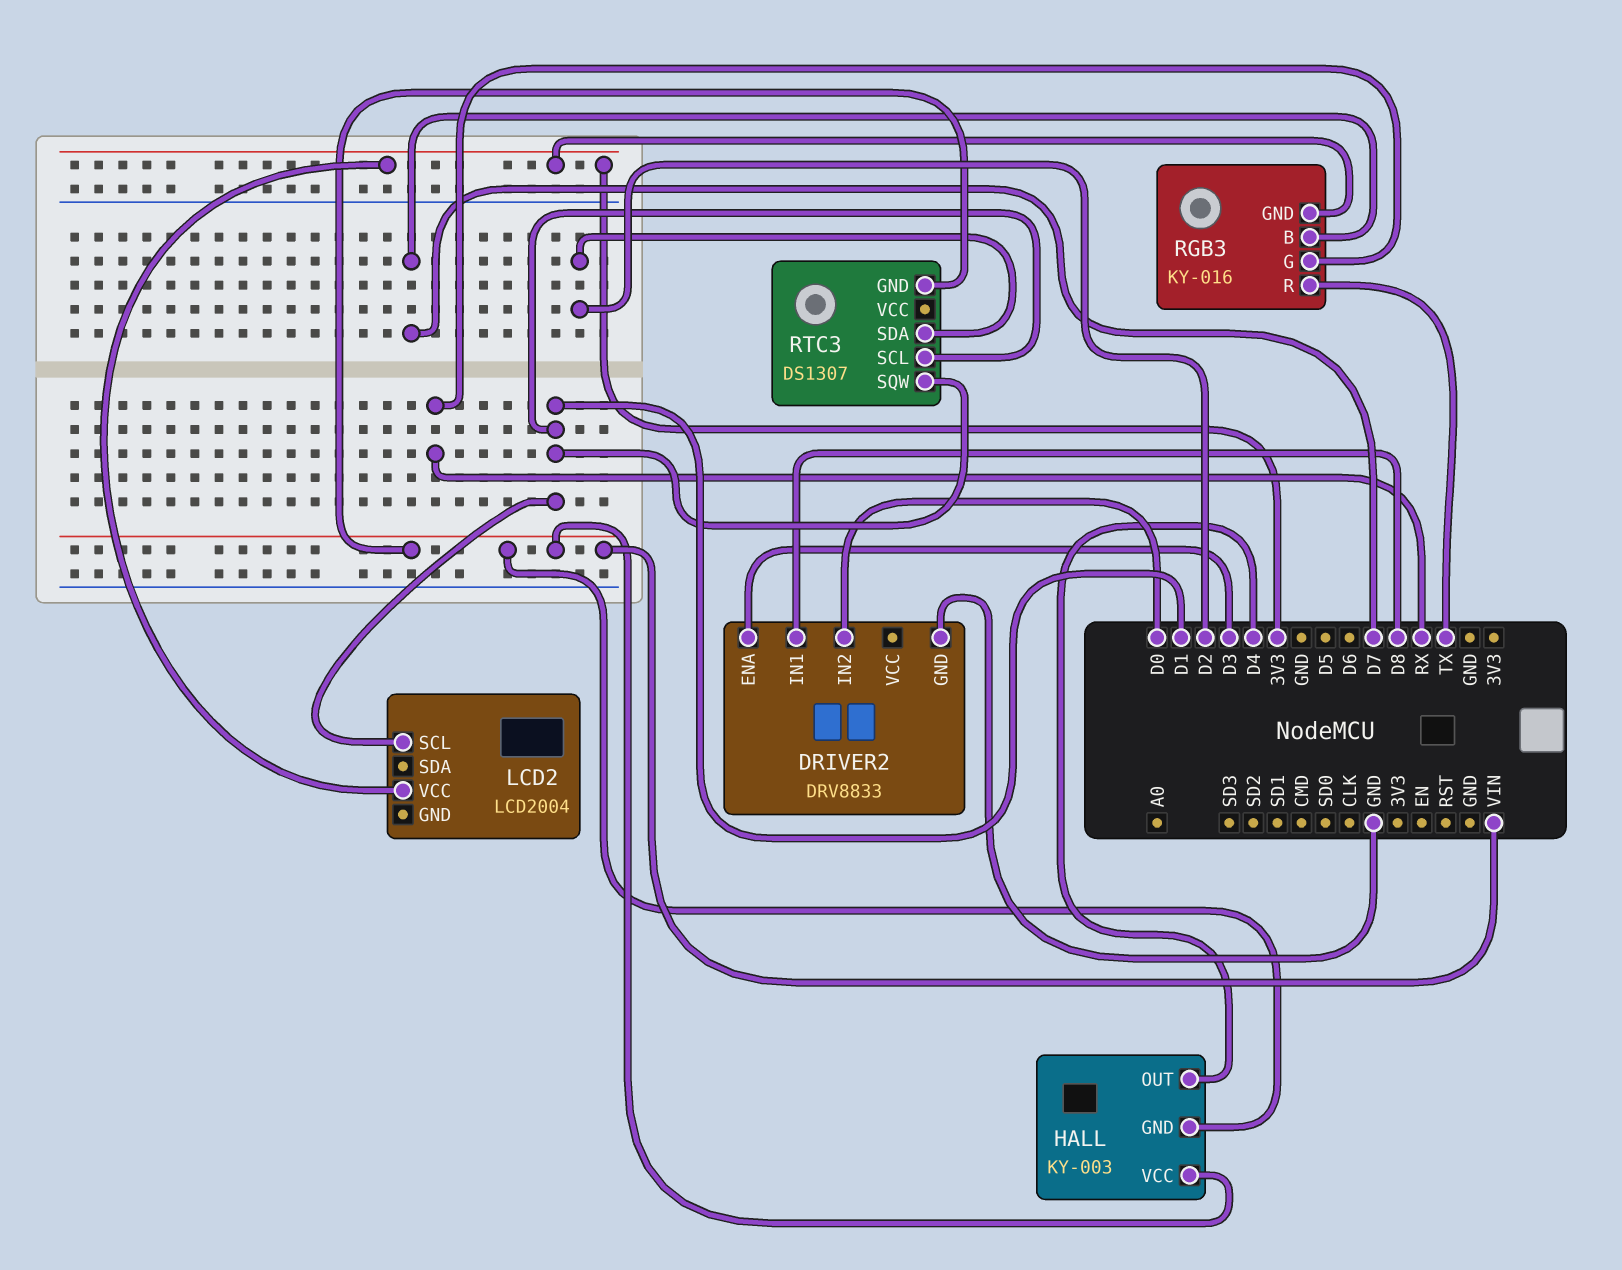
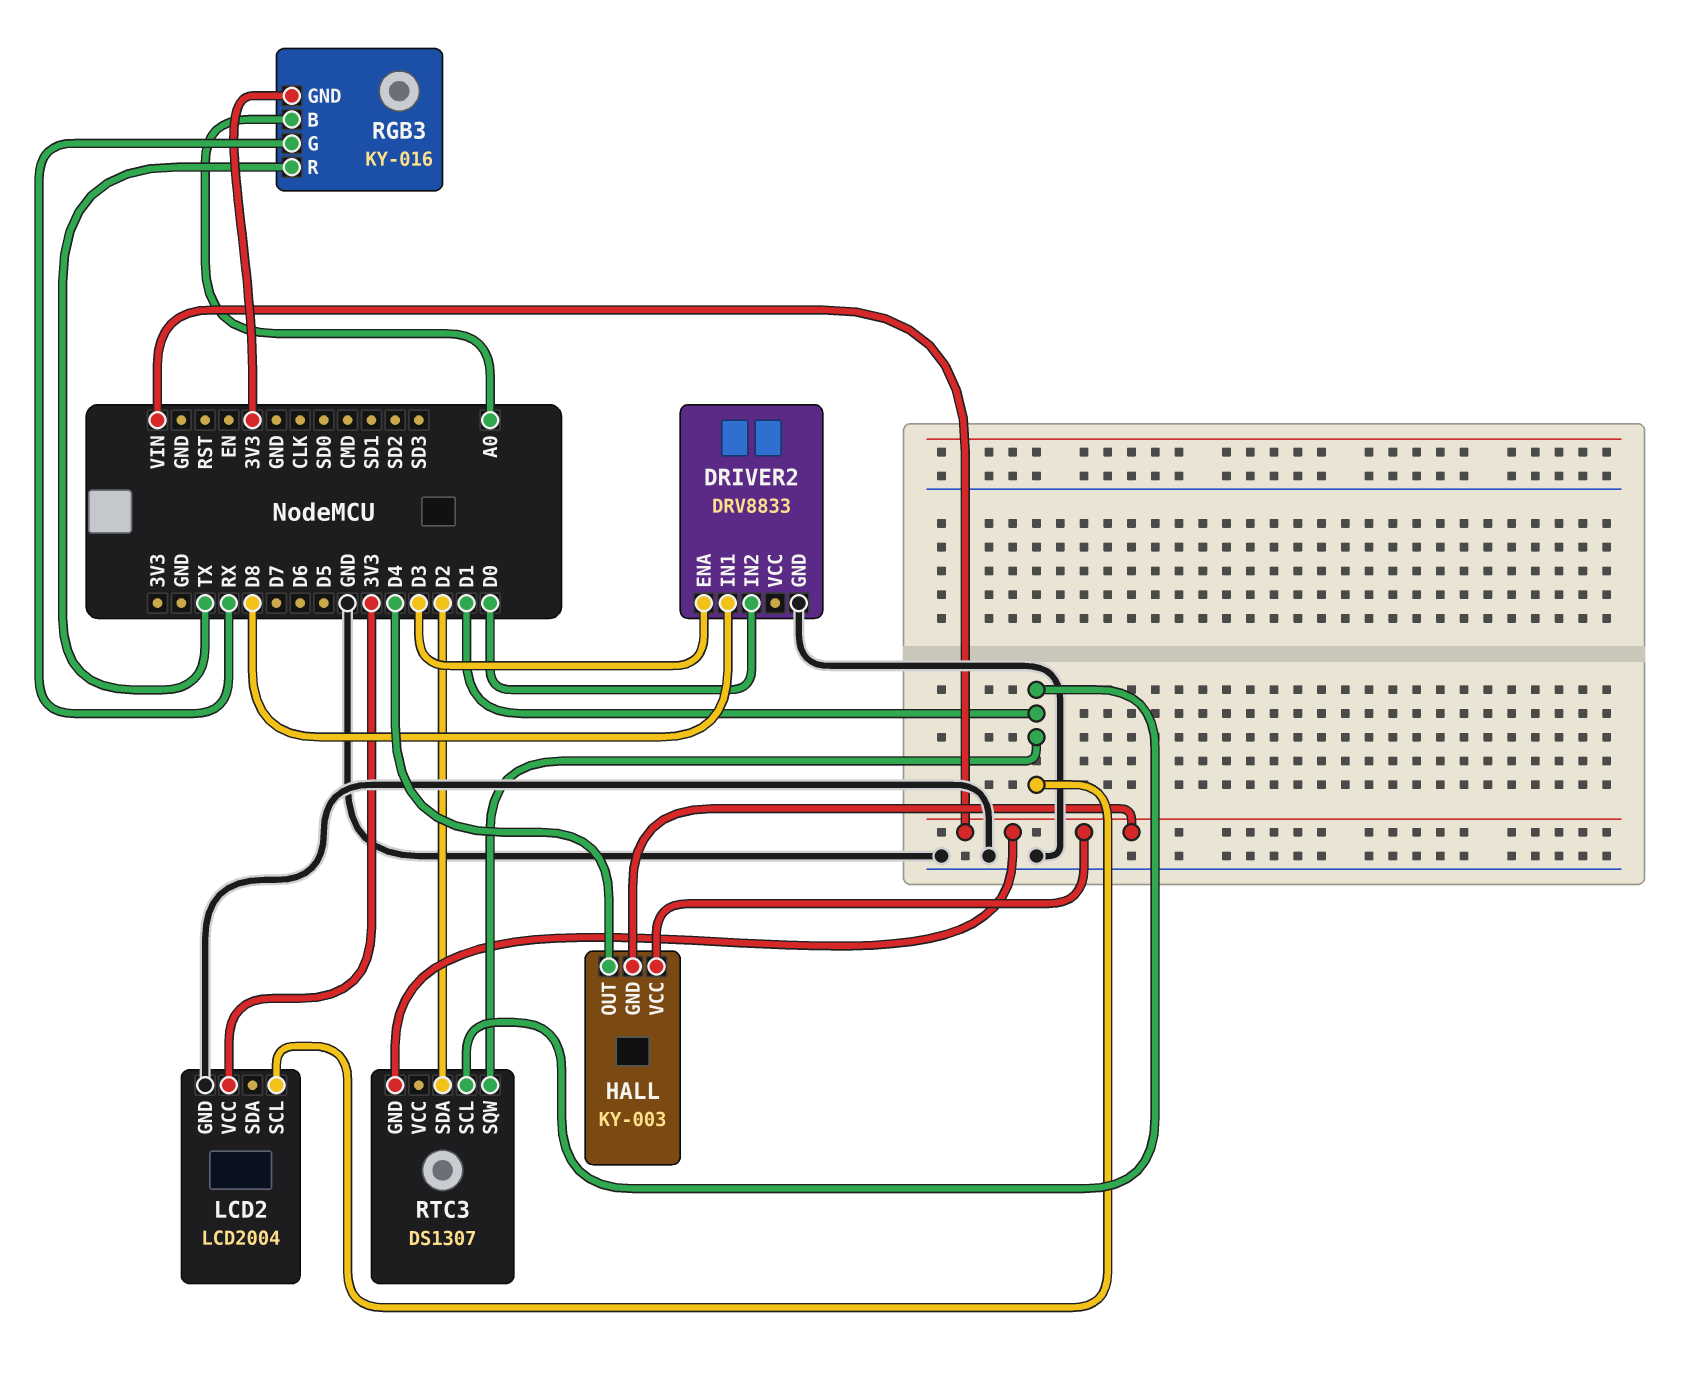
LCD2 pin GND: none -> GND
RGB3 pin B: D7 -> A0

